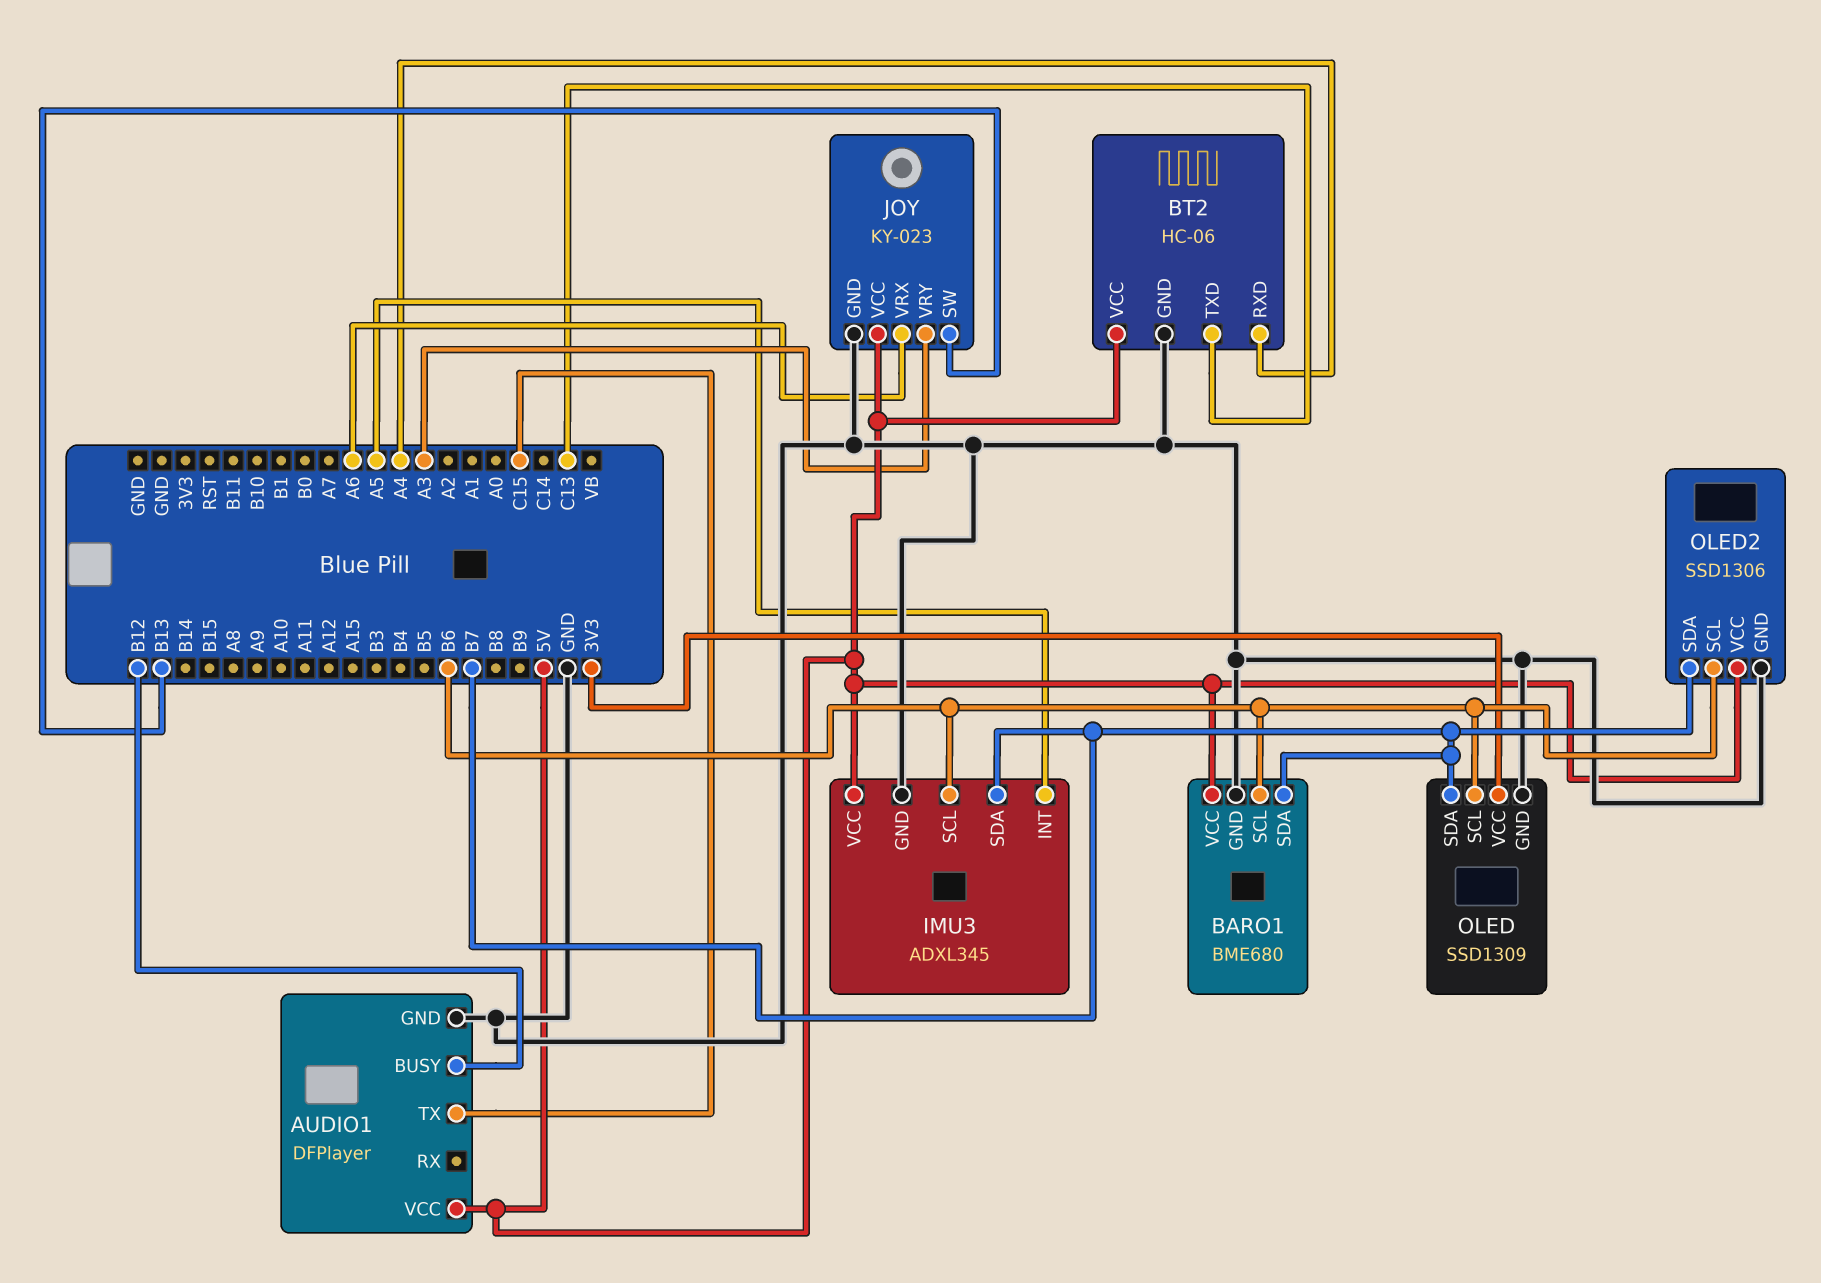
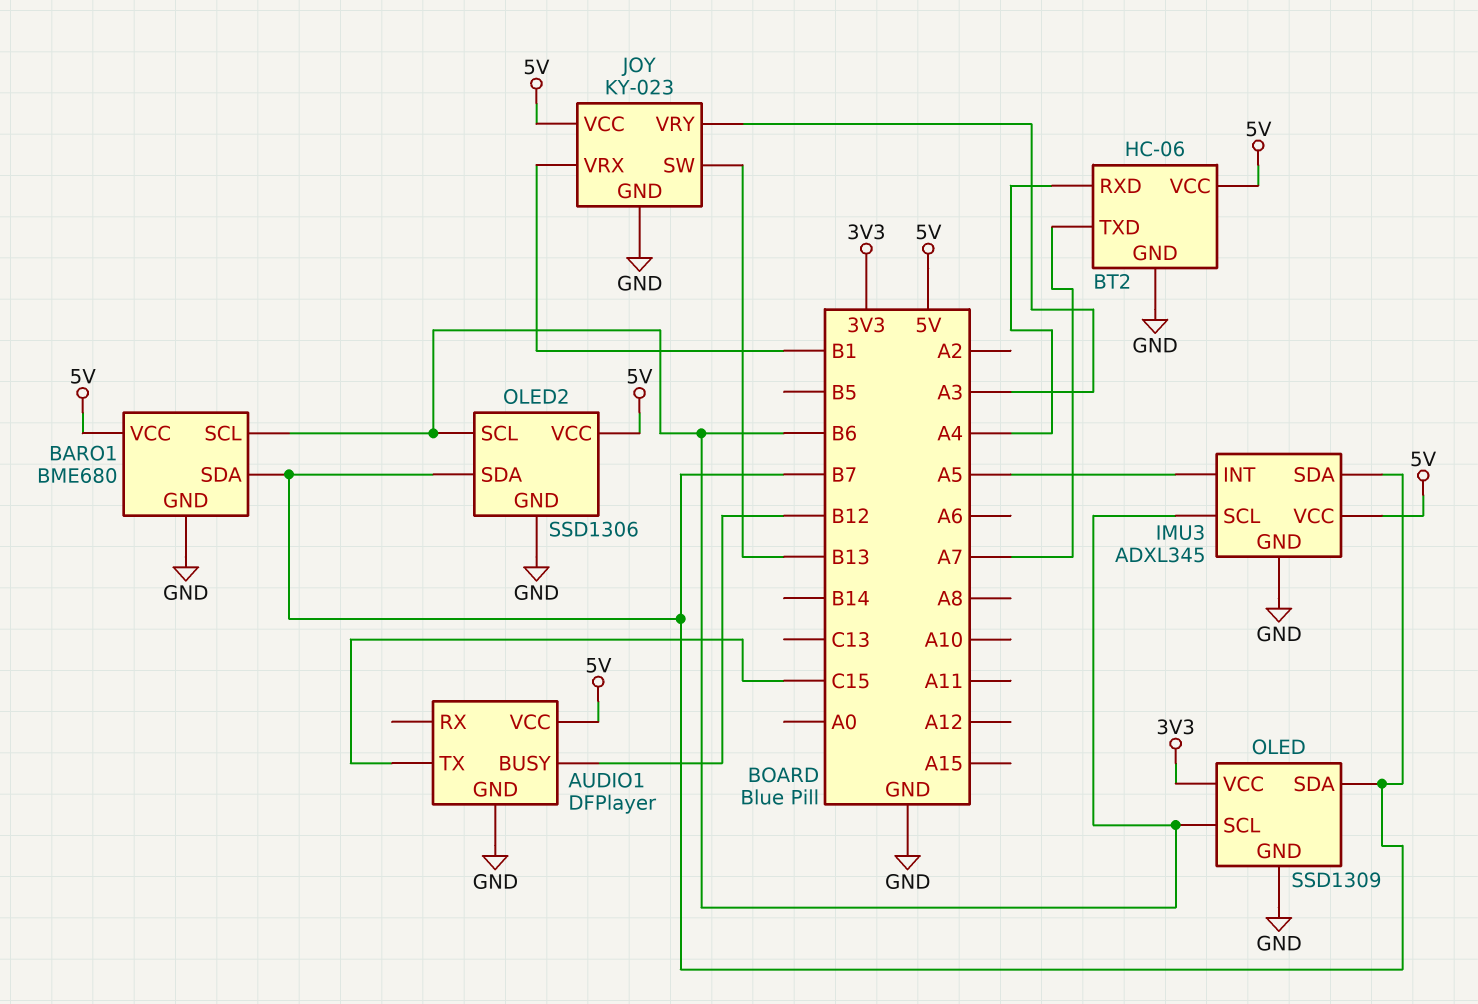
BT2 pin TXD: C13 -> A7
JOY pin VRX: A6 -> B1

